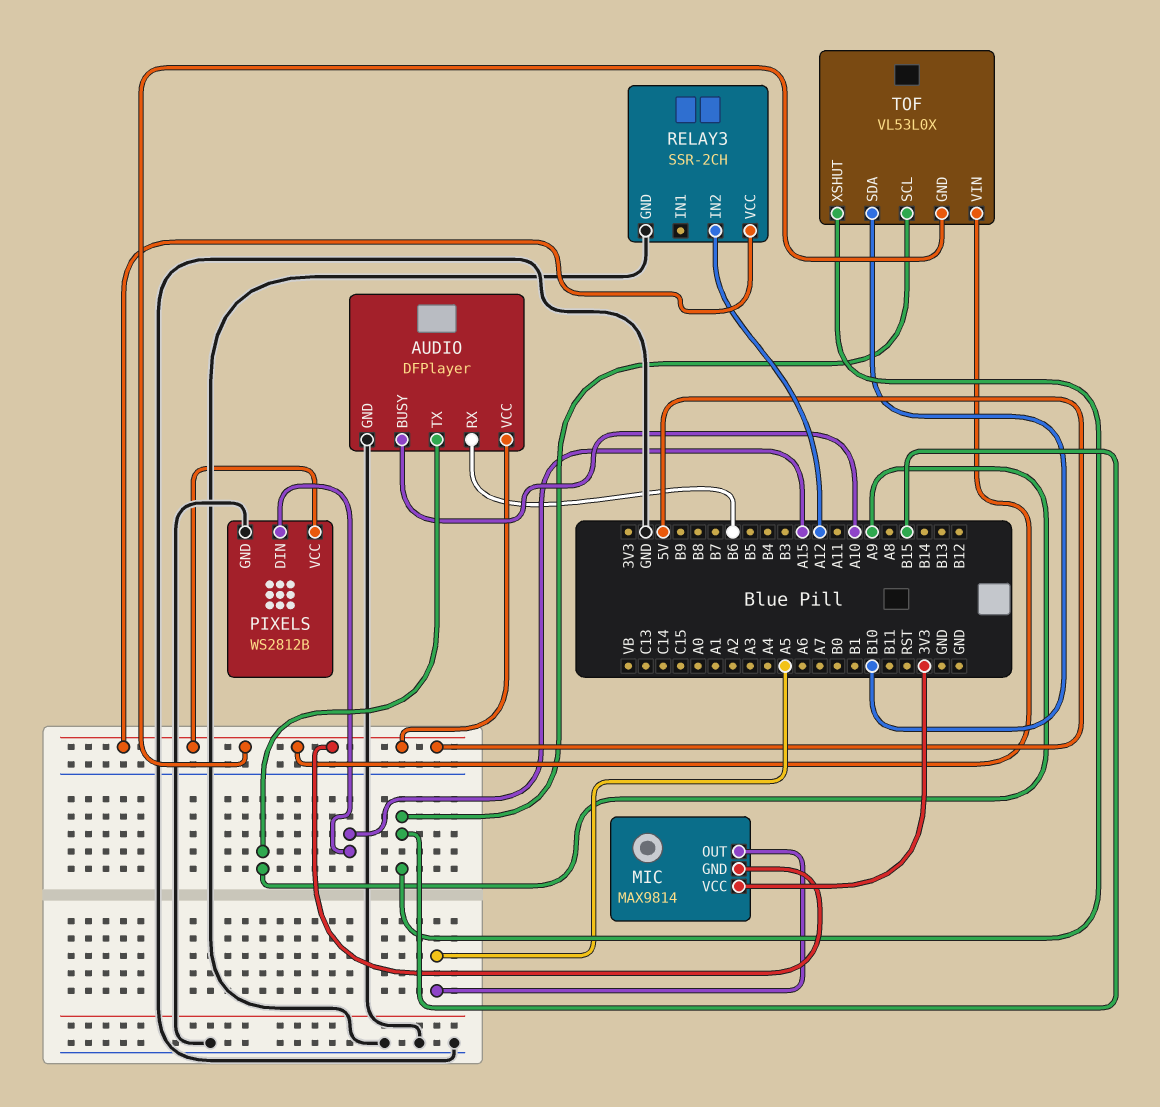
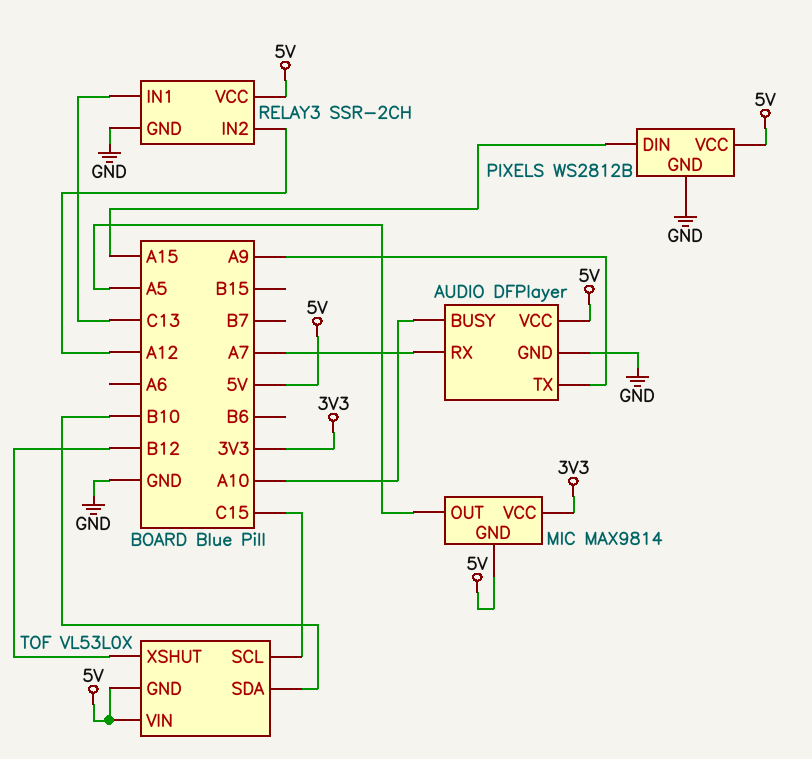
AUDIO pin RX: B6 -> A7
RELAY3 pin IN1: none -> C13
TOF pin SCL: B15 -> C15
TOF pin XSHUT: B15 -> B12

